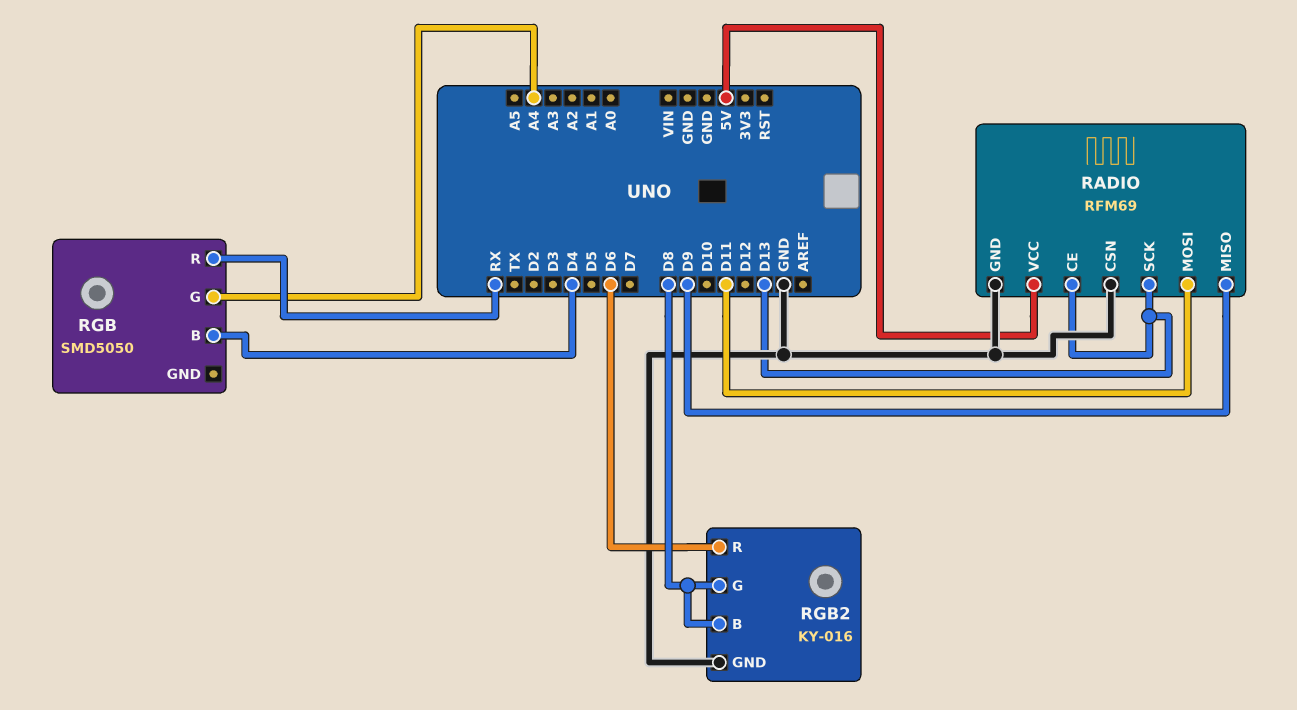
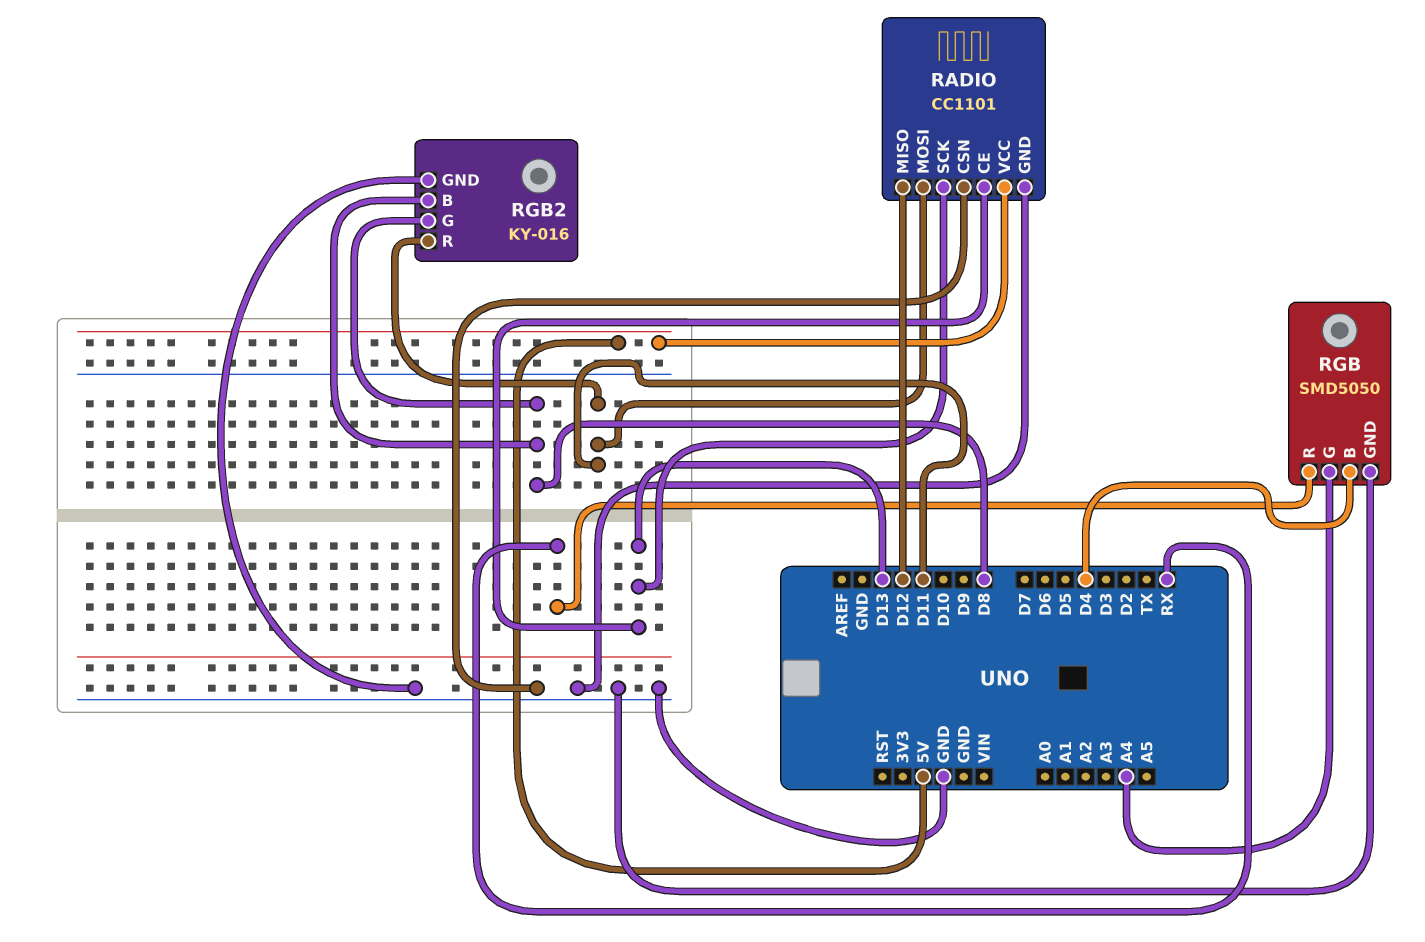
RADIO: RFM69 -> CC1101
RADIO pin MISO: D9 -> D12
RGB pin GND: none -> GND
RGB2 pin R: D6 -> D11

